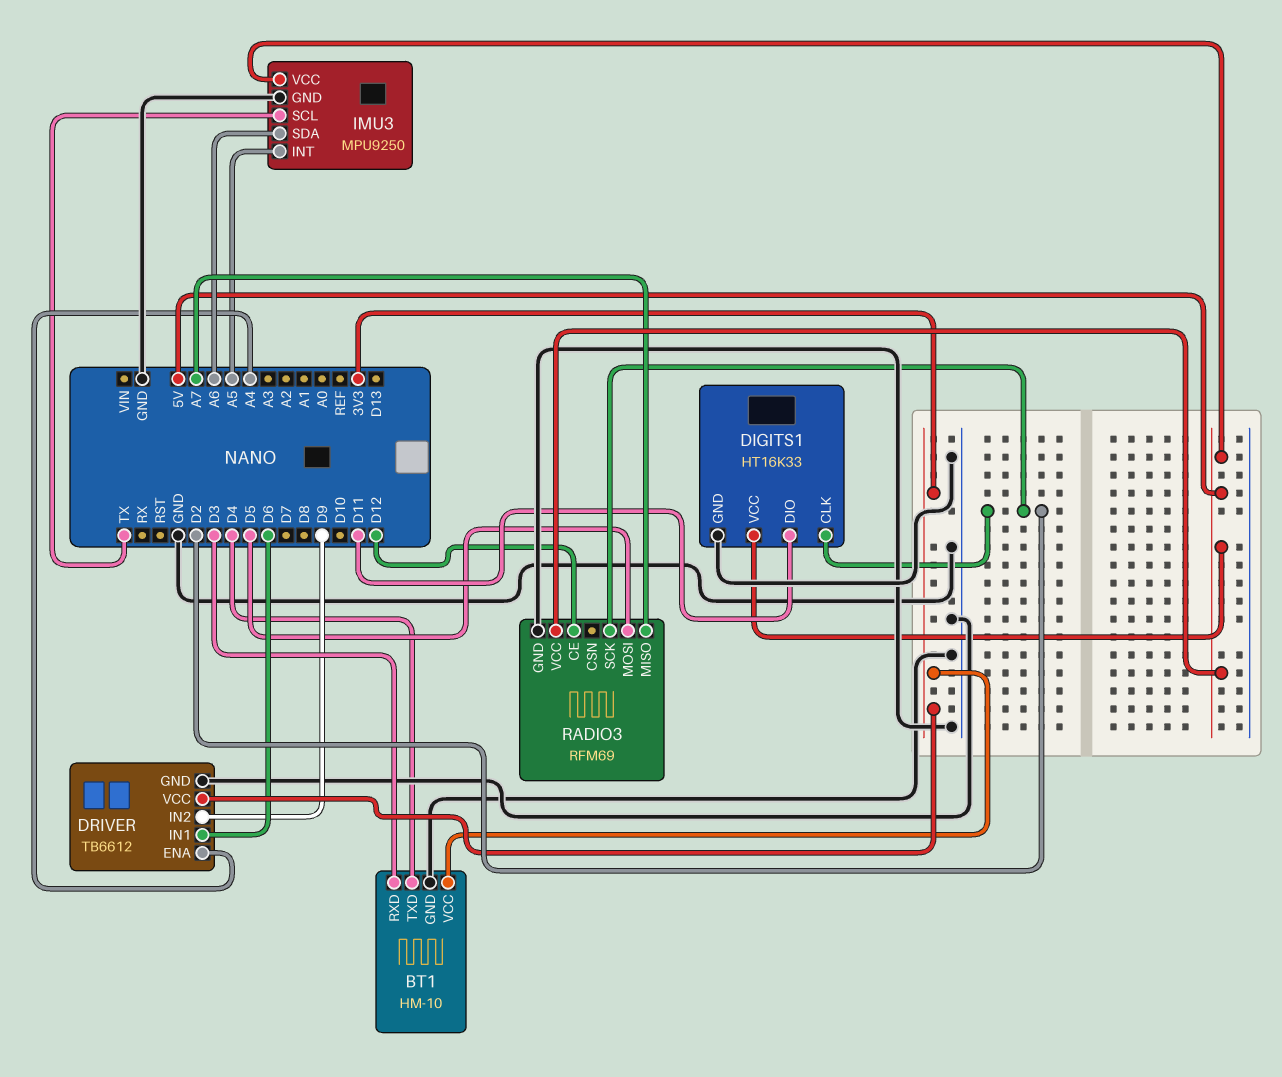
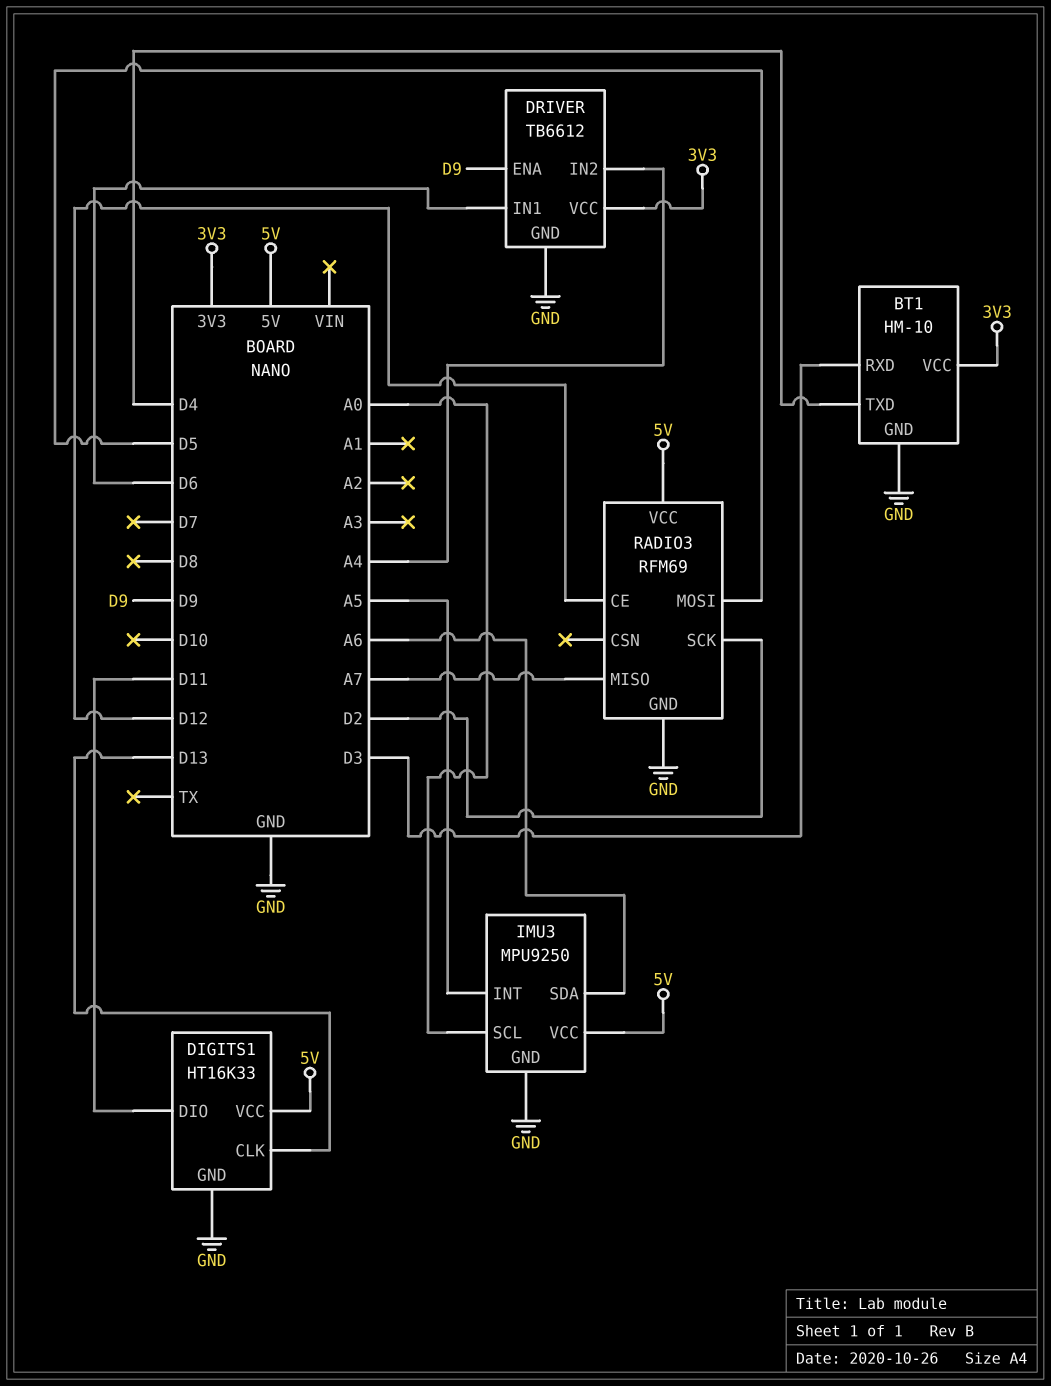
DIGITS1 pin CLK: D2 -> D13
DRIVER pin ENA: A4 -> D9
DRIVER pin IN2: D9 -> A4
IMU3 pin SCL: TX -> A0

